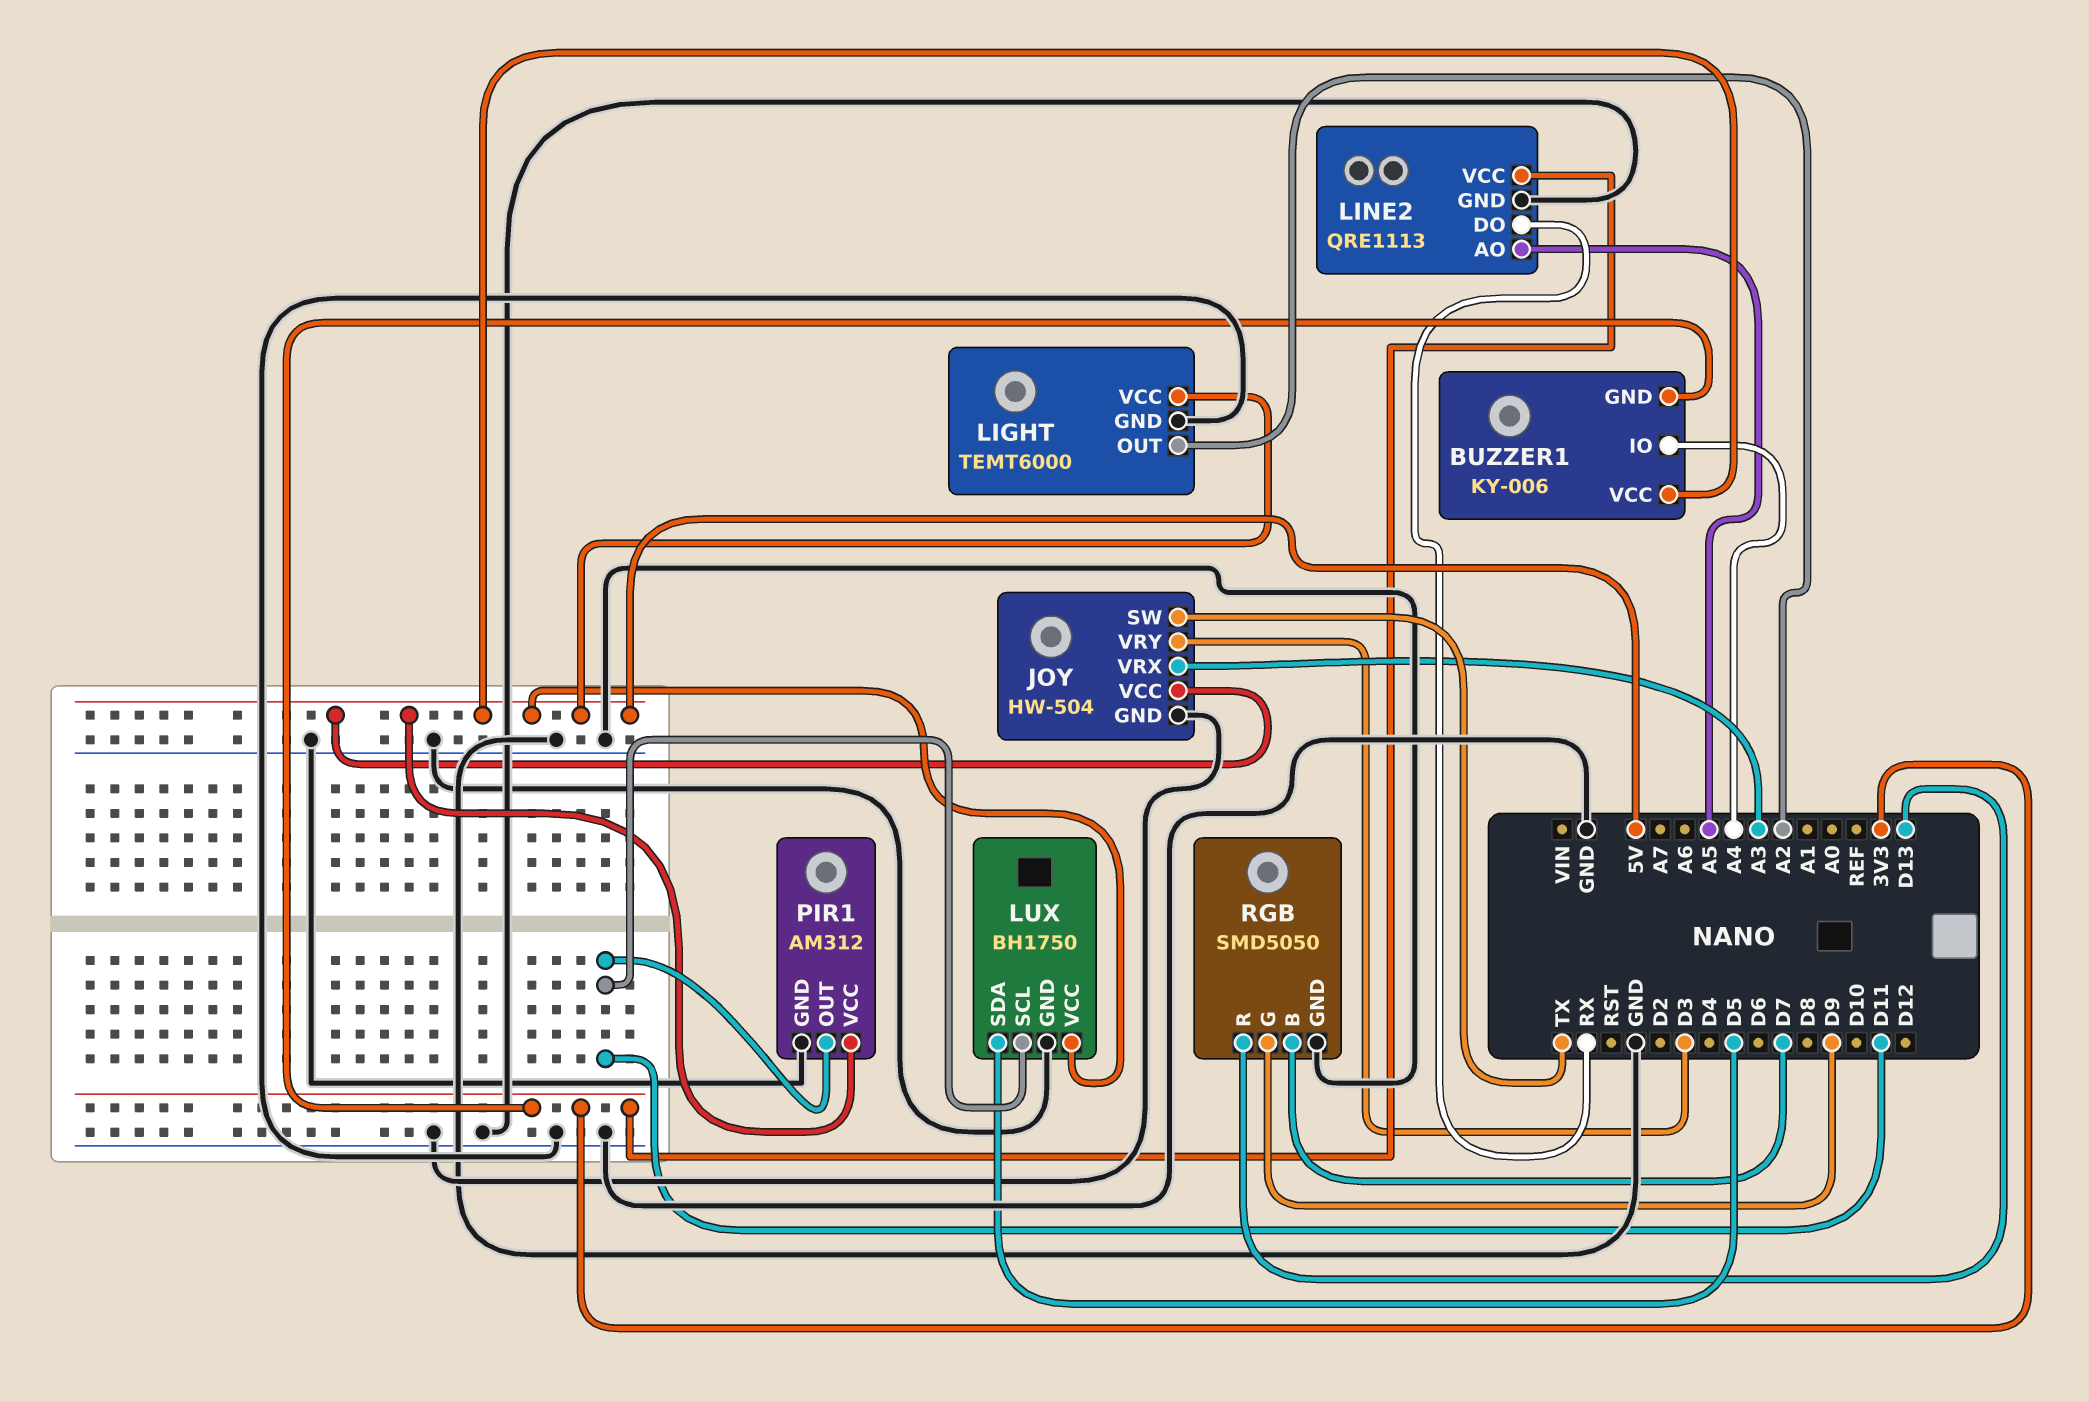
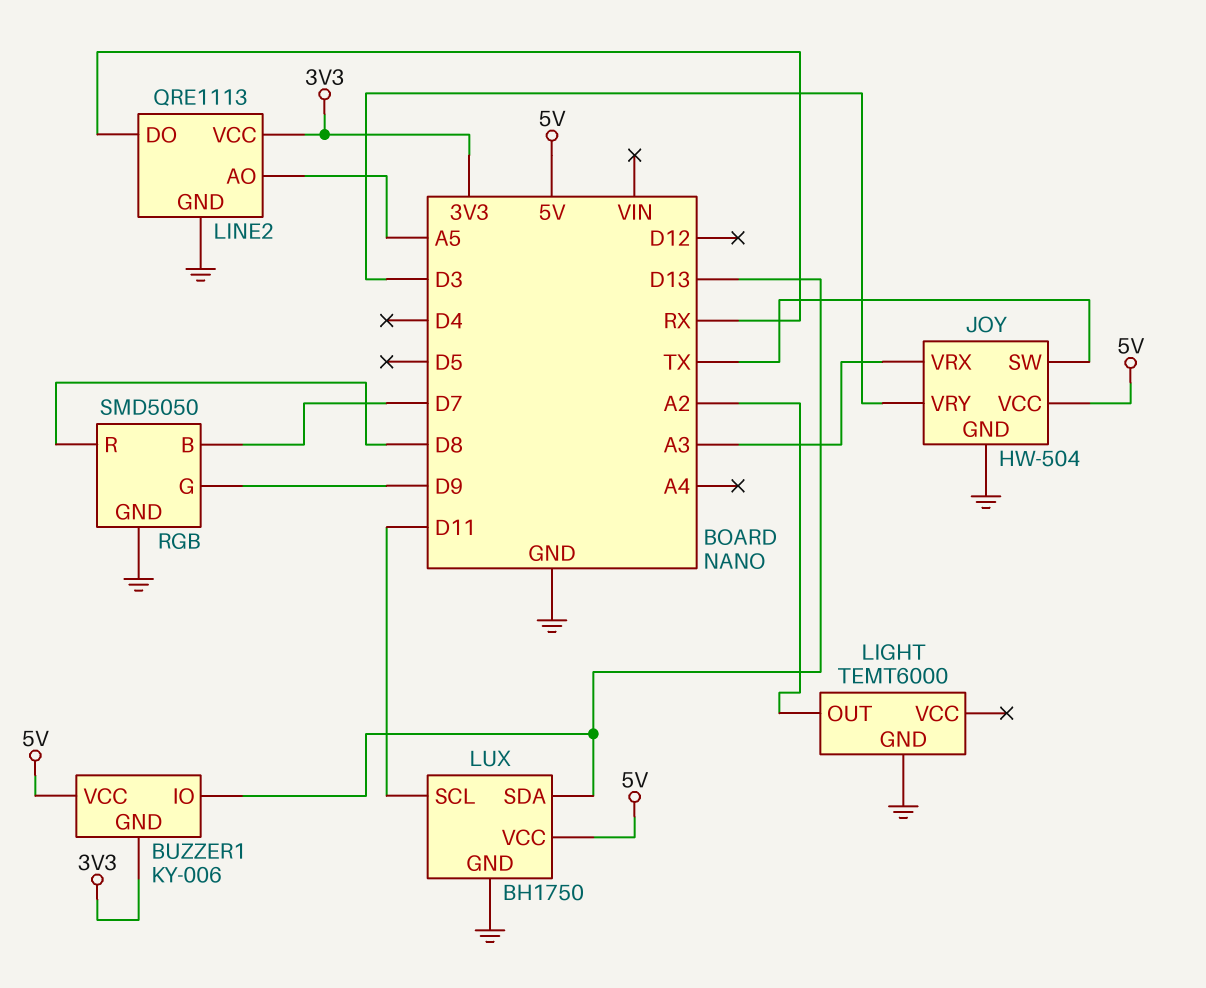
BUZZER1 pin IO: A4 -> D13
LIGHT pin VCC: 5V -> none
LUX pin SDA: D5 -> D13
PIR1: AM312 -> none
PIR1 pin GND: GND -> none
PIR1 pin OUT: D11 -> none
PIR1 pin VCC: 5V -> none
RGB pin R: D13 -> D8

